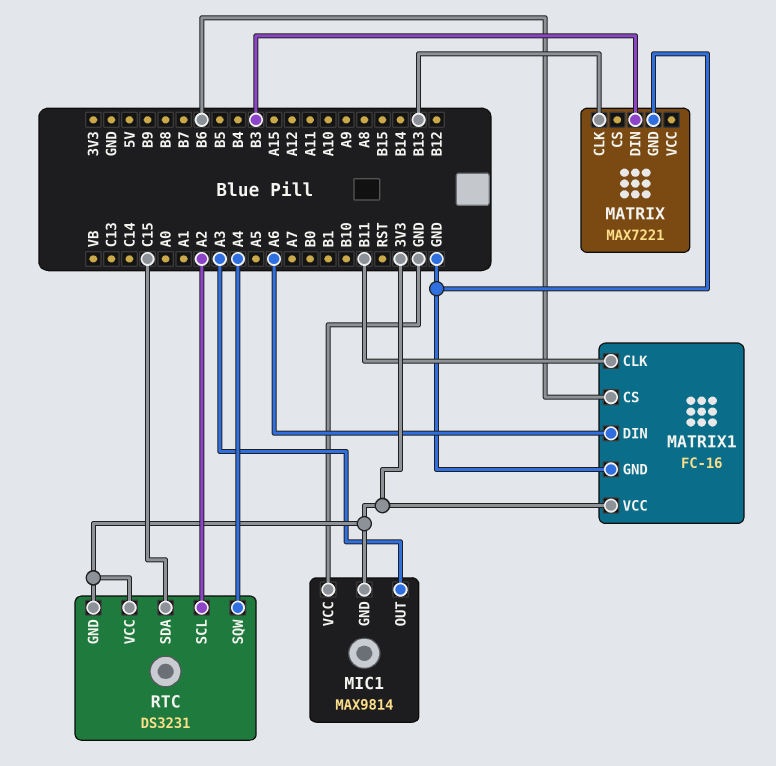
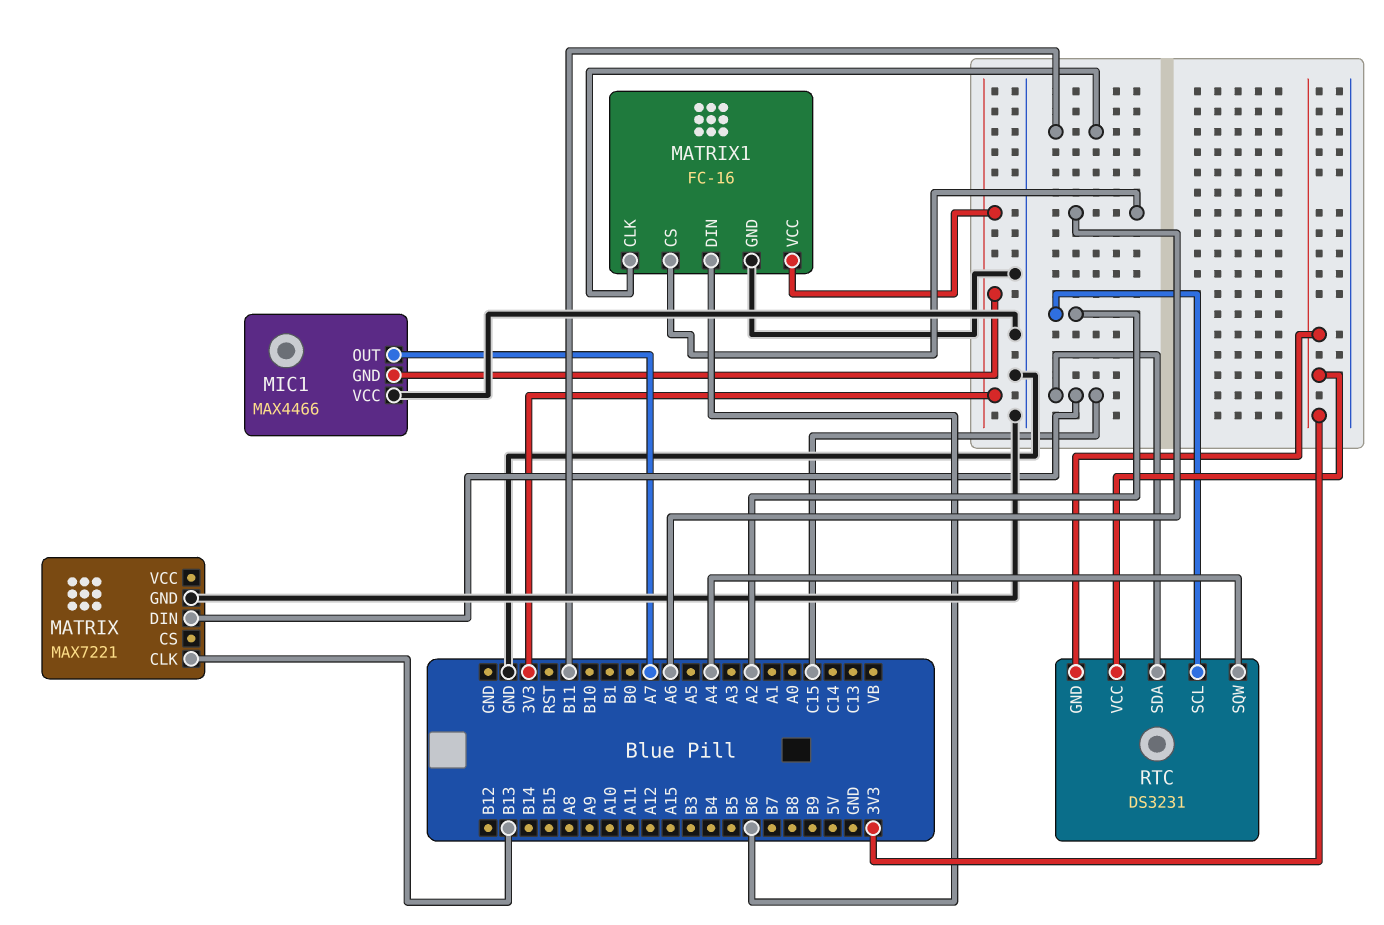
MATRIX pin DIN: B3 -> C15
MATRIX1 pin CS: B6 -> A6
MATRIX1 pin DIN: A6 -> B6
MIC1: MAX9814 -> MAX4466
MIC1 pin OUT: A3 -> A7

